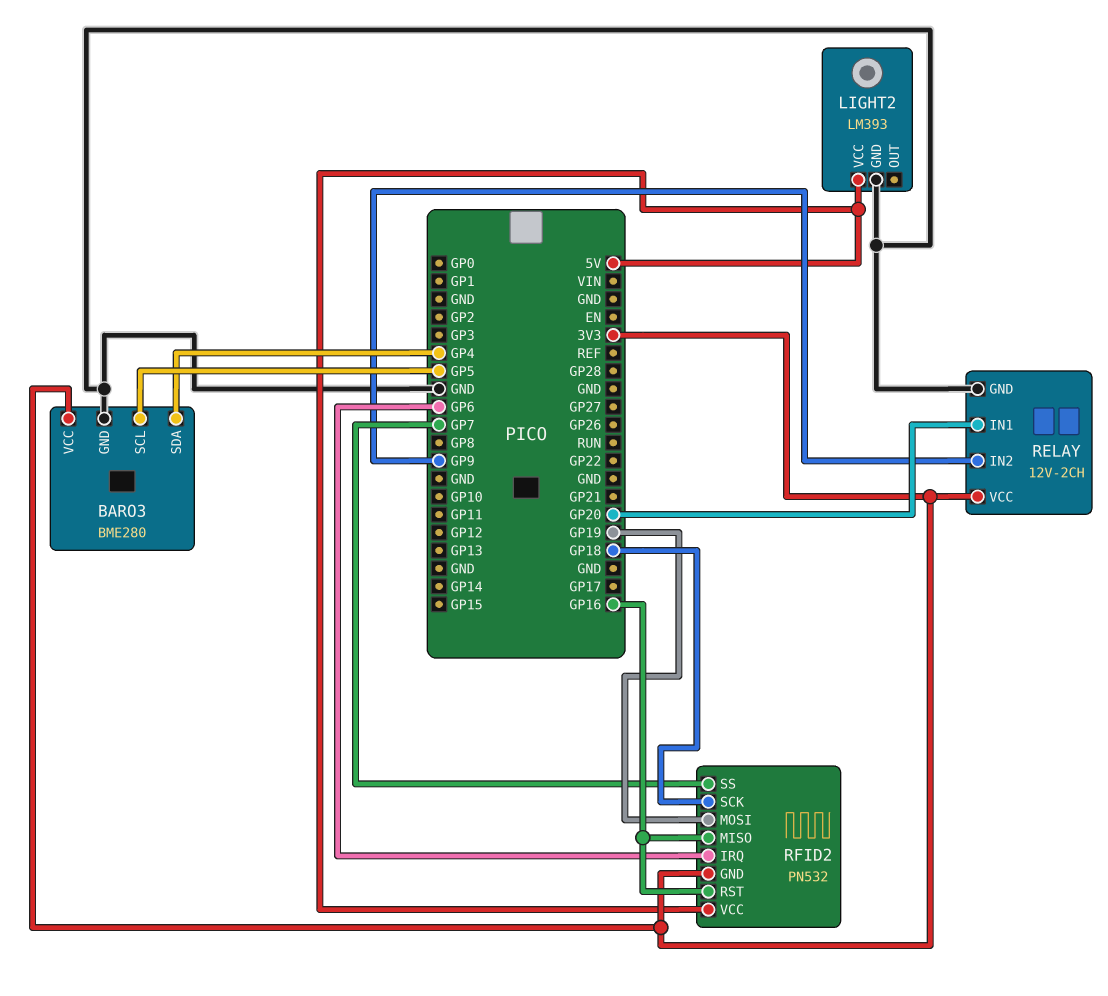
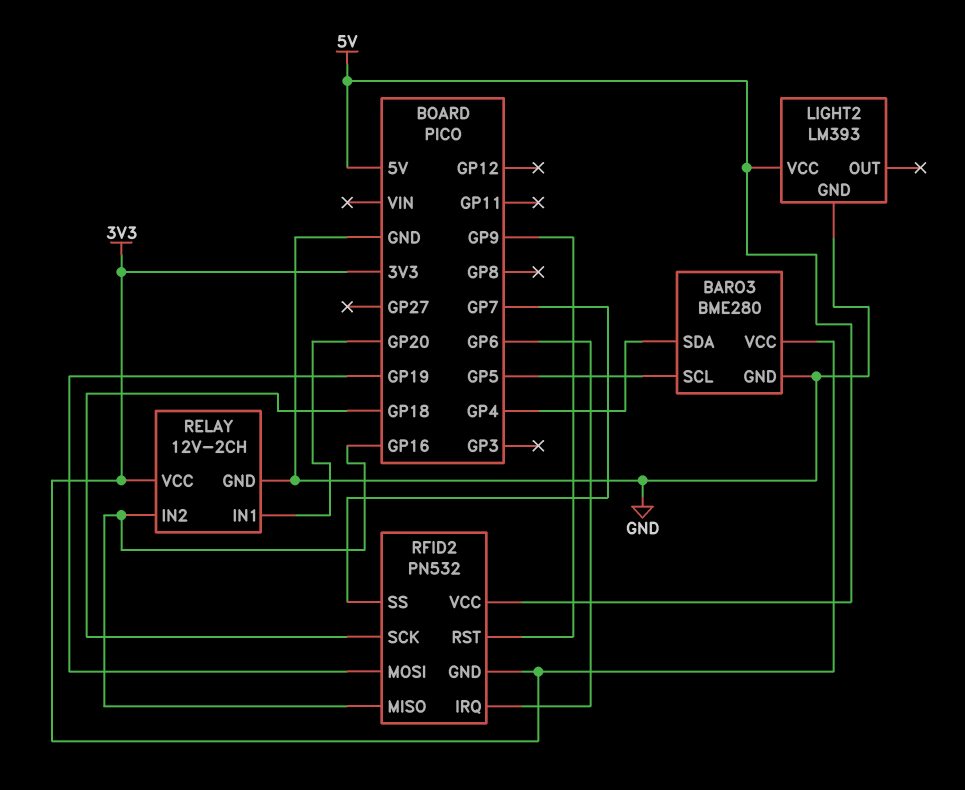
RELAY pin IN2: GP9 -> GP16
RFID2 pin RST: GP16 -> GP9

